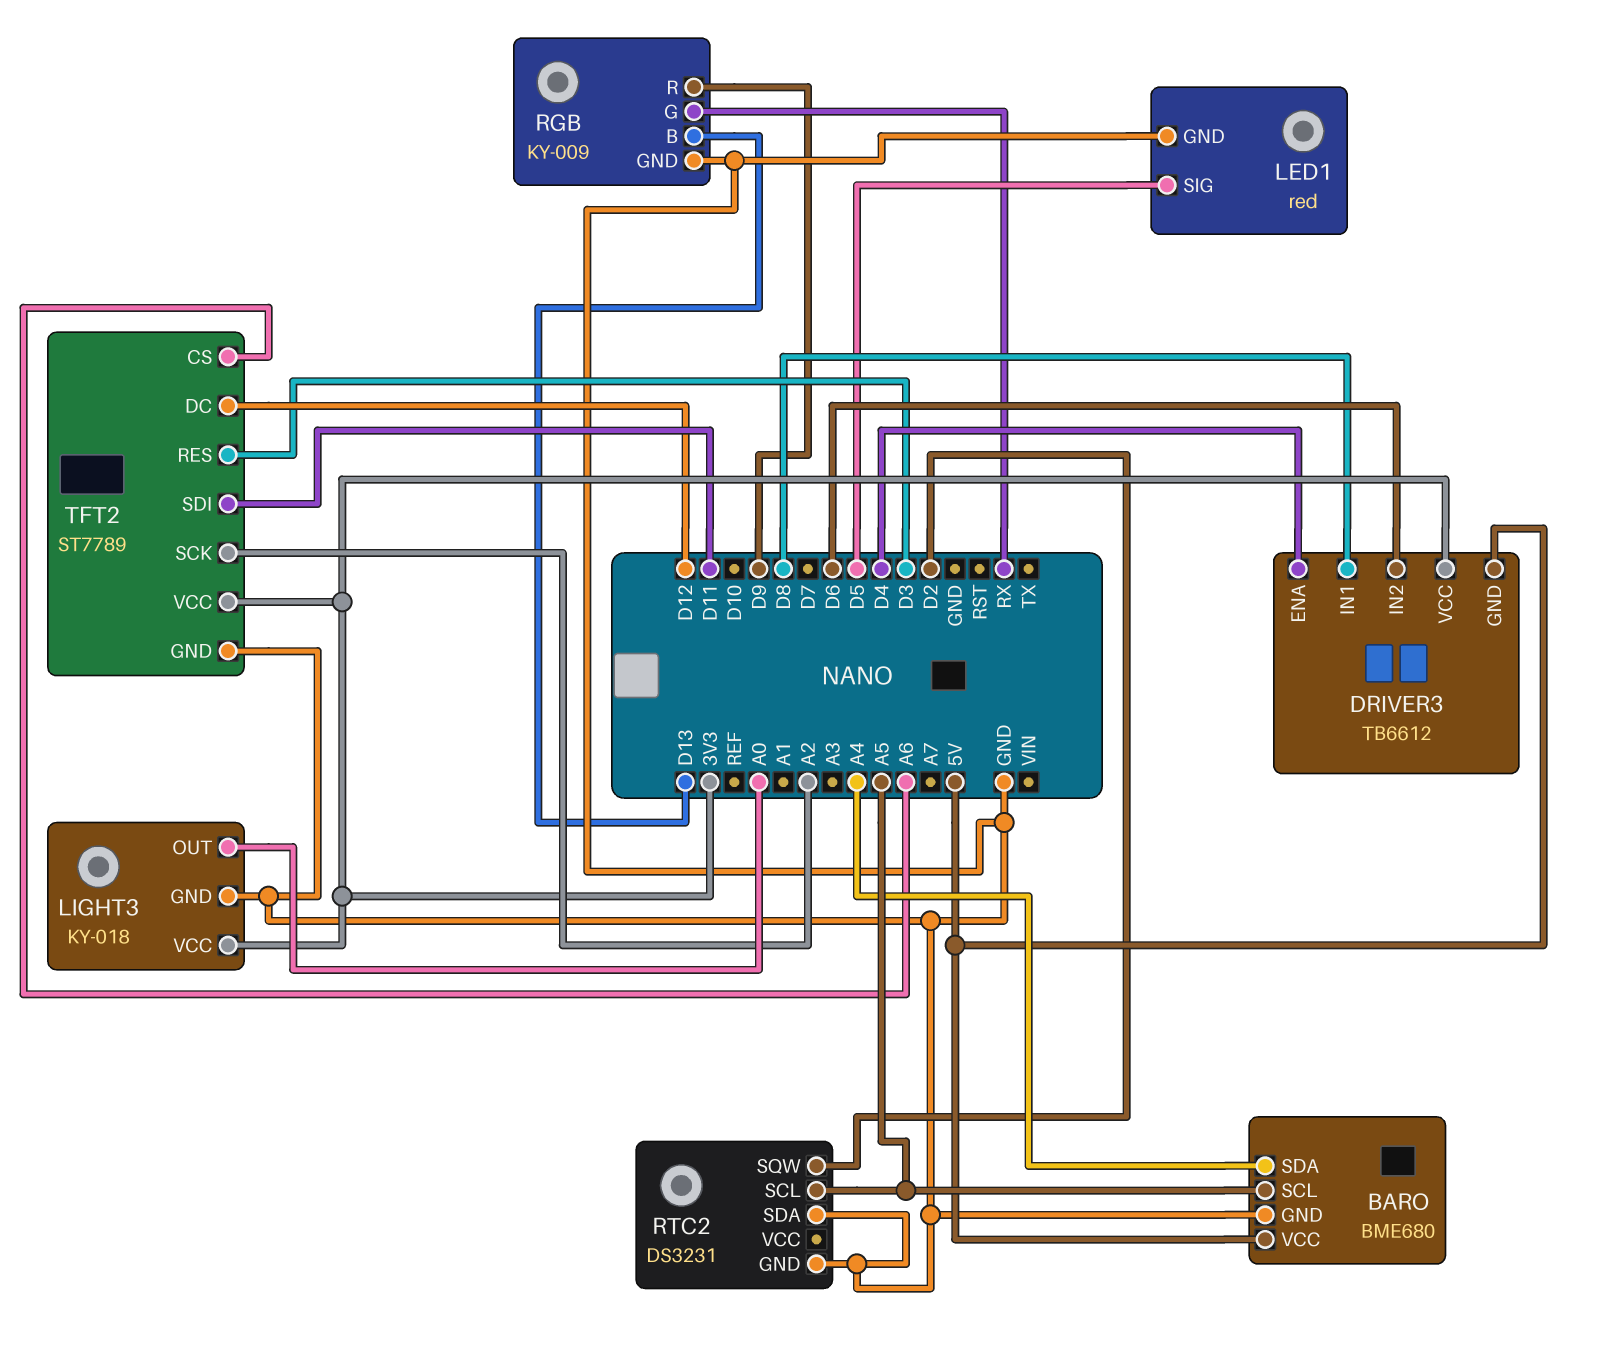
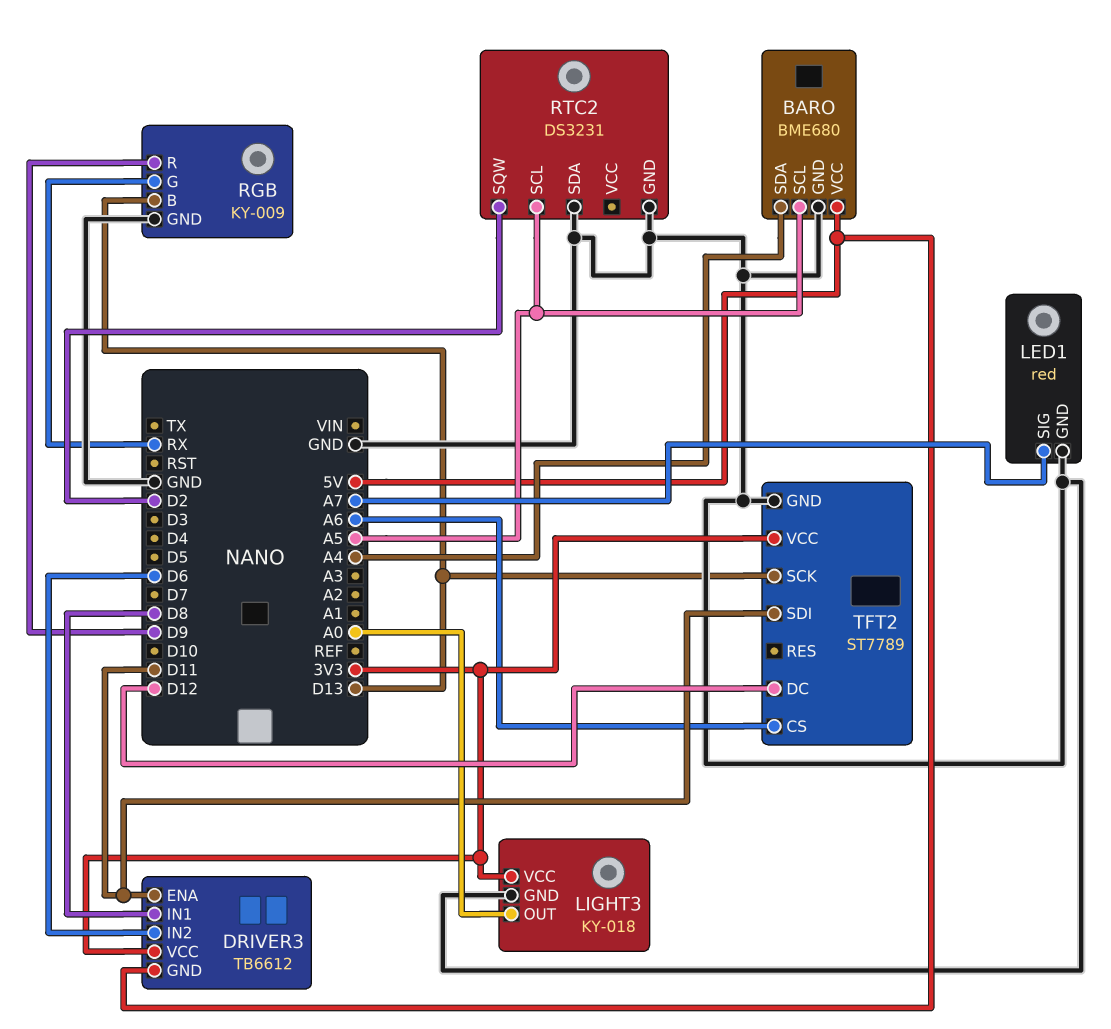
DRIVER3 pin ENA: D4 -> D11
LED1 pin SIG: D5 -> A7
TFT2 pin RES: D3 -> none
TFT2 pin SCK: A2 -> D13

